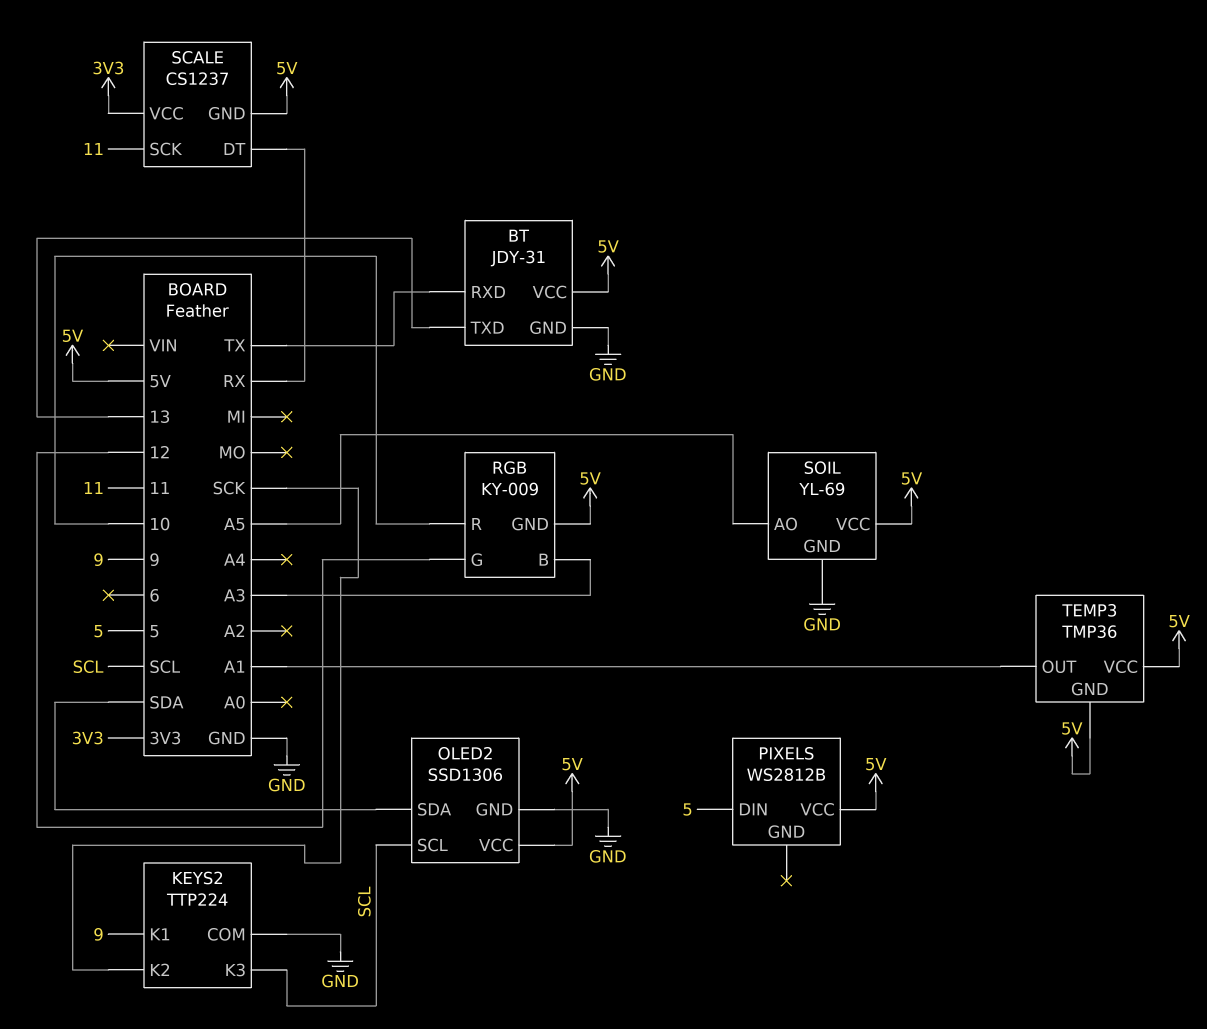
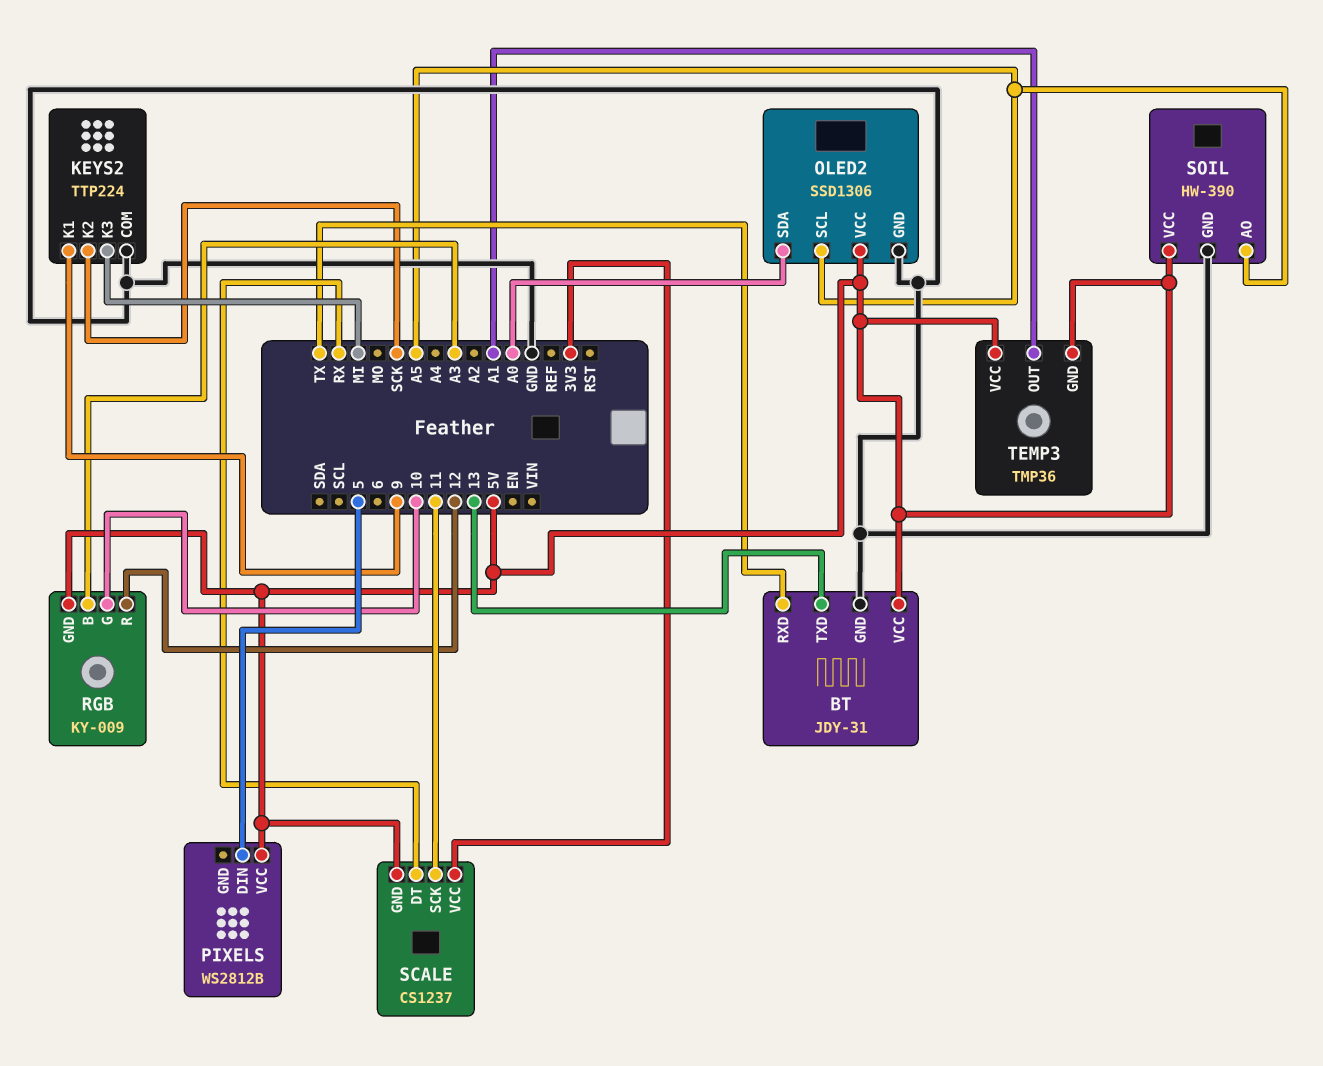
KEYS2 pin K3: SCL -> MI
OLED2 pin SCL: SCL -> A5
OLED2 pin SDA: SDA -> A0
RGB pin G: 12 -> 10
RGB pin R: 10 -> 12
SOIL: YL-69 -> HW-390

